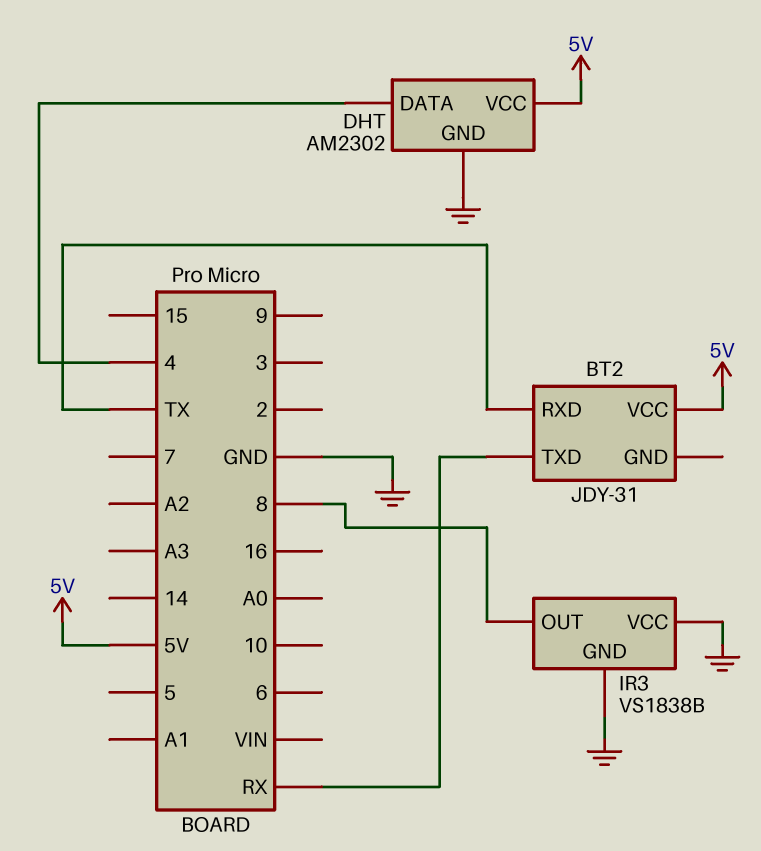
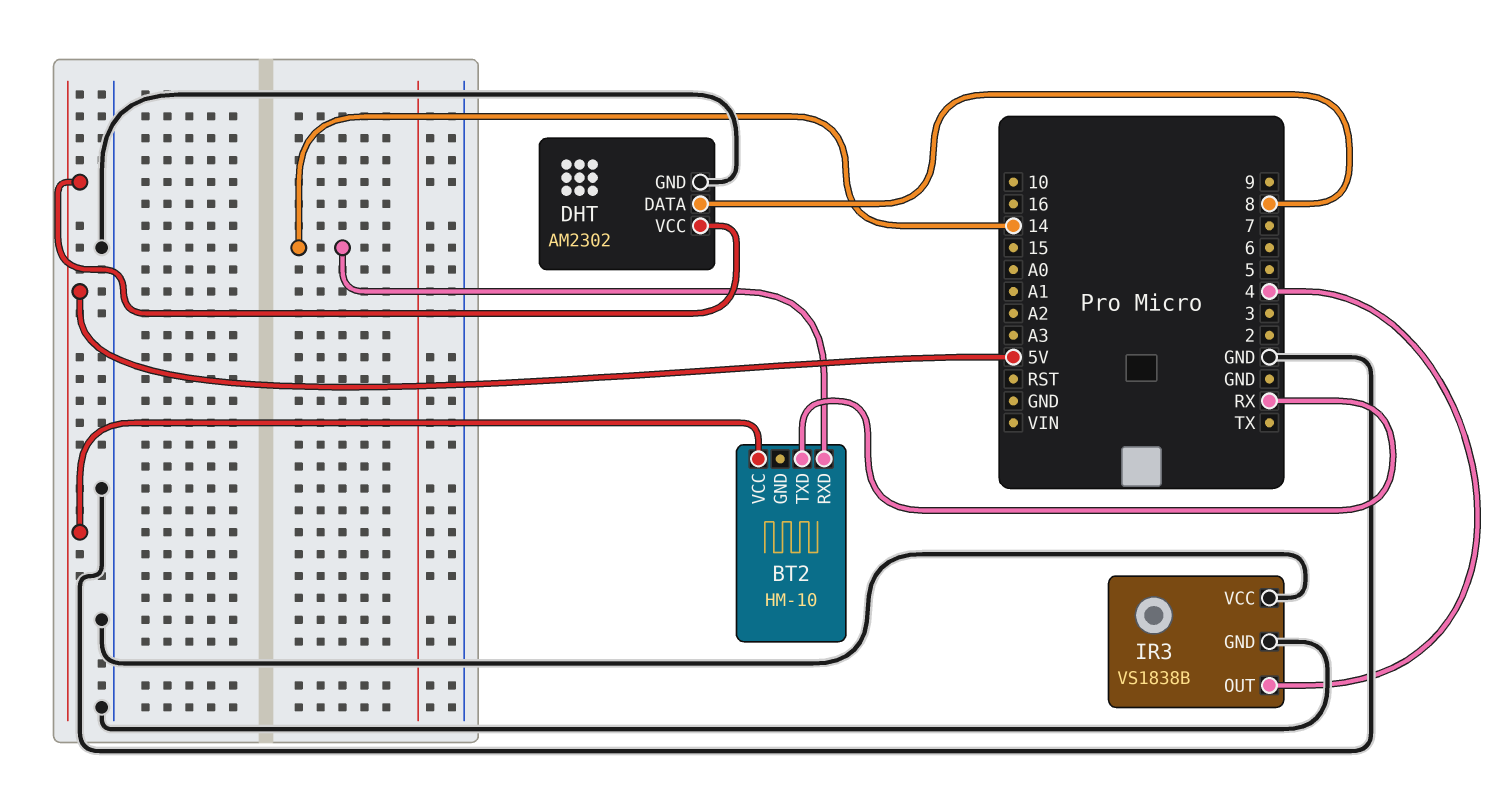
BT2: JDY-31 -> HM-10
BT2 pin RXD: TX -> 14
DHT pin DATA: 4 -> 8
IR3 pin OUT: 8 -> 4

